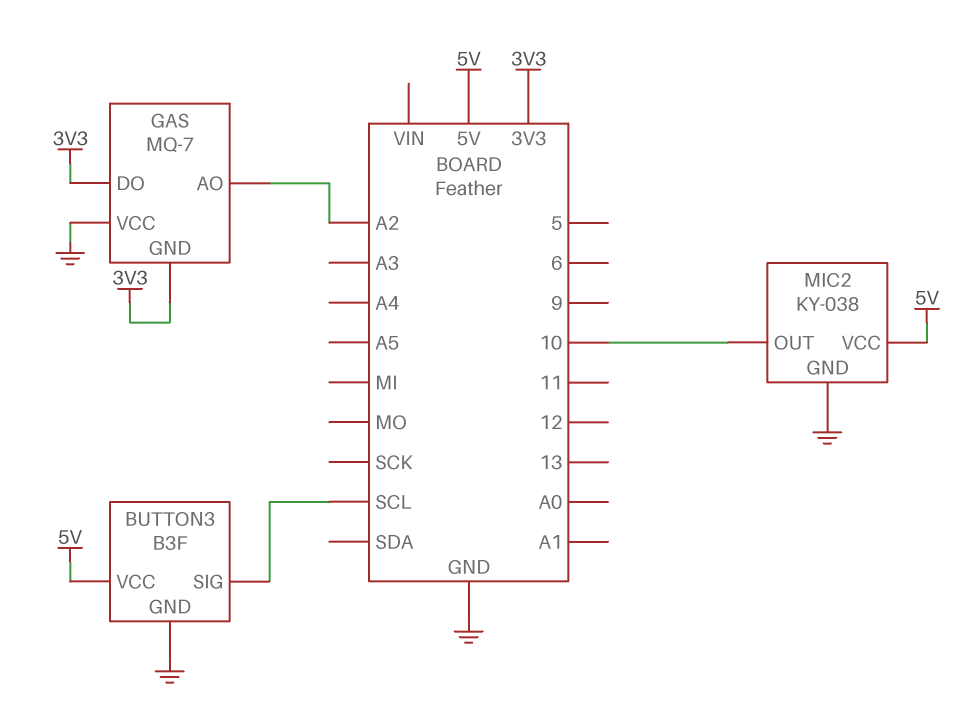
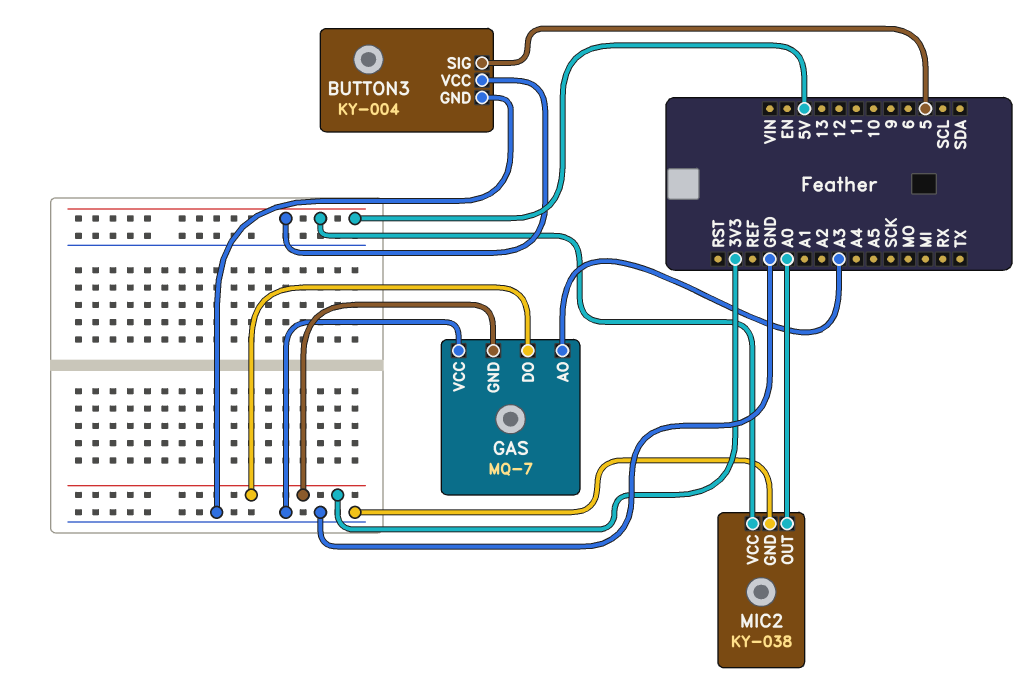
BUTTON3: B3F -> KY-004
BUTTON3 pin SIG: SCL -> 5
GAS pin AO: A2 -> A3
MIC2 pin OUT: 10 -> A0

